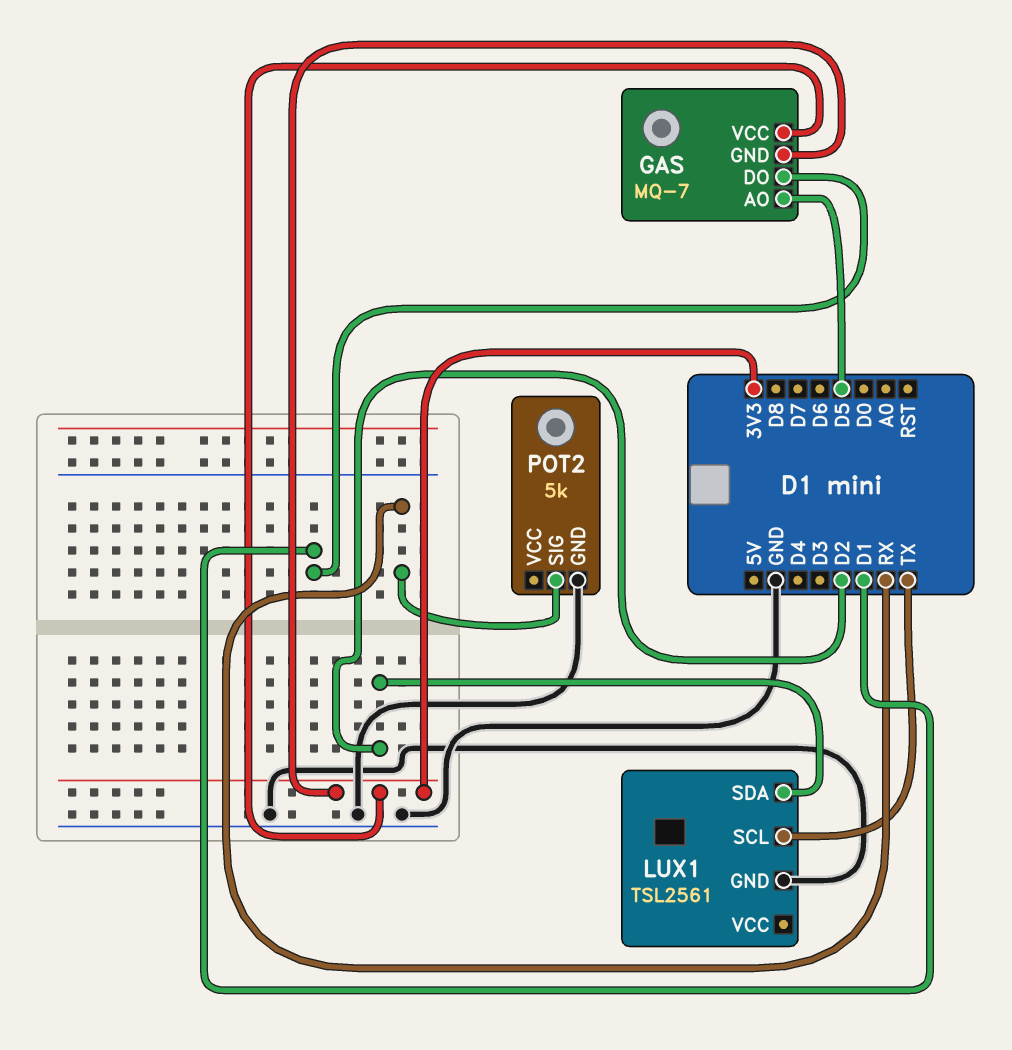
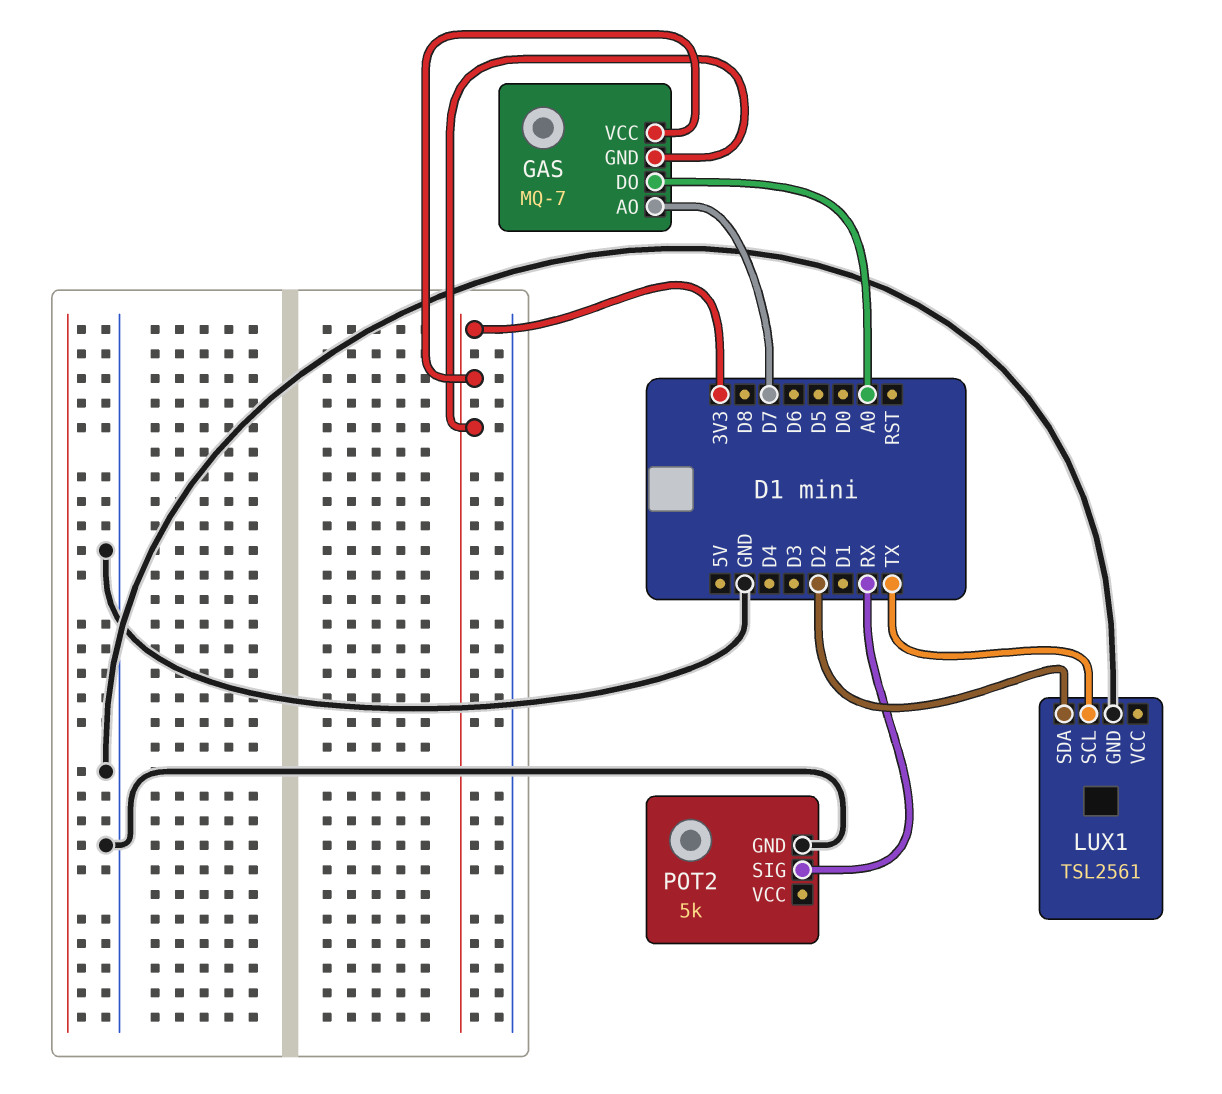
GAS pin AO: D5 -> D7
GAS pin DO: D1 -> A0

